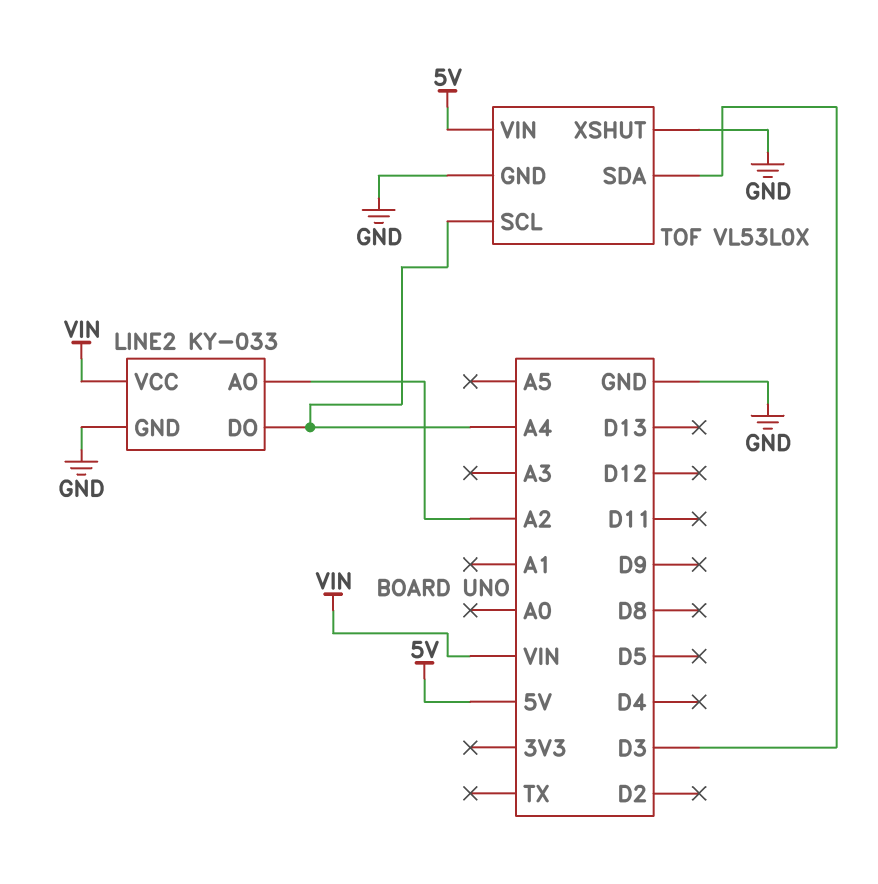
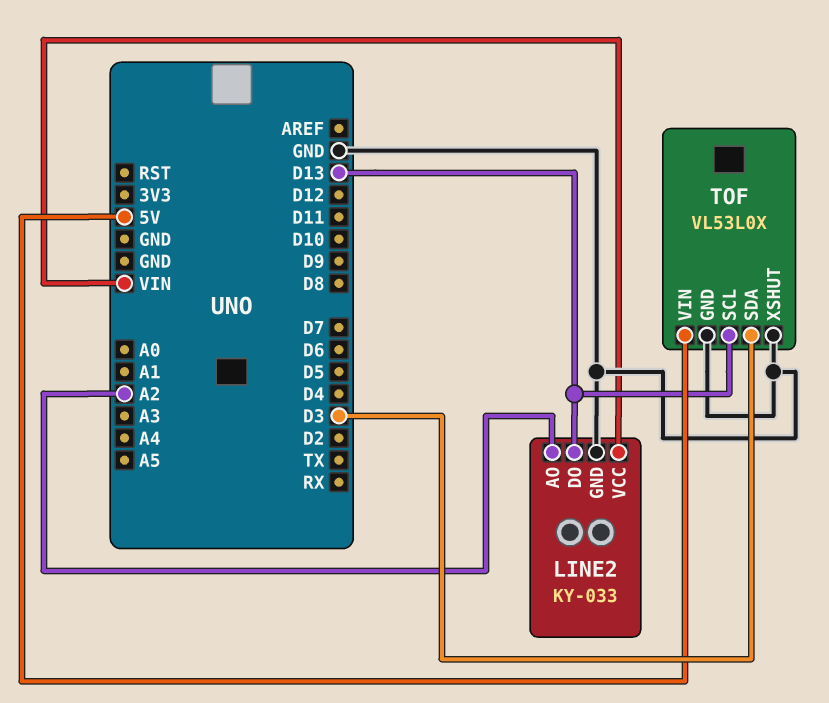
LINE2 pin DO: A4 -> D13
TOF pin SCL: A4 -> D13

